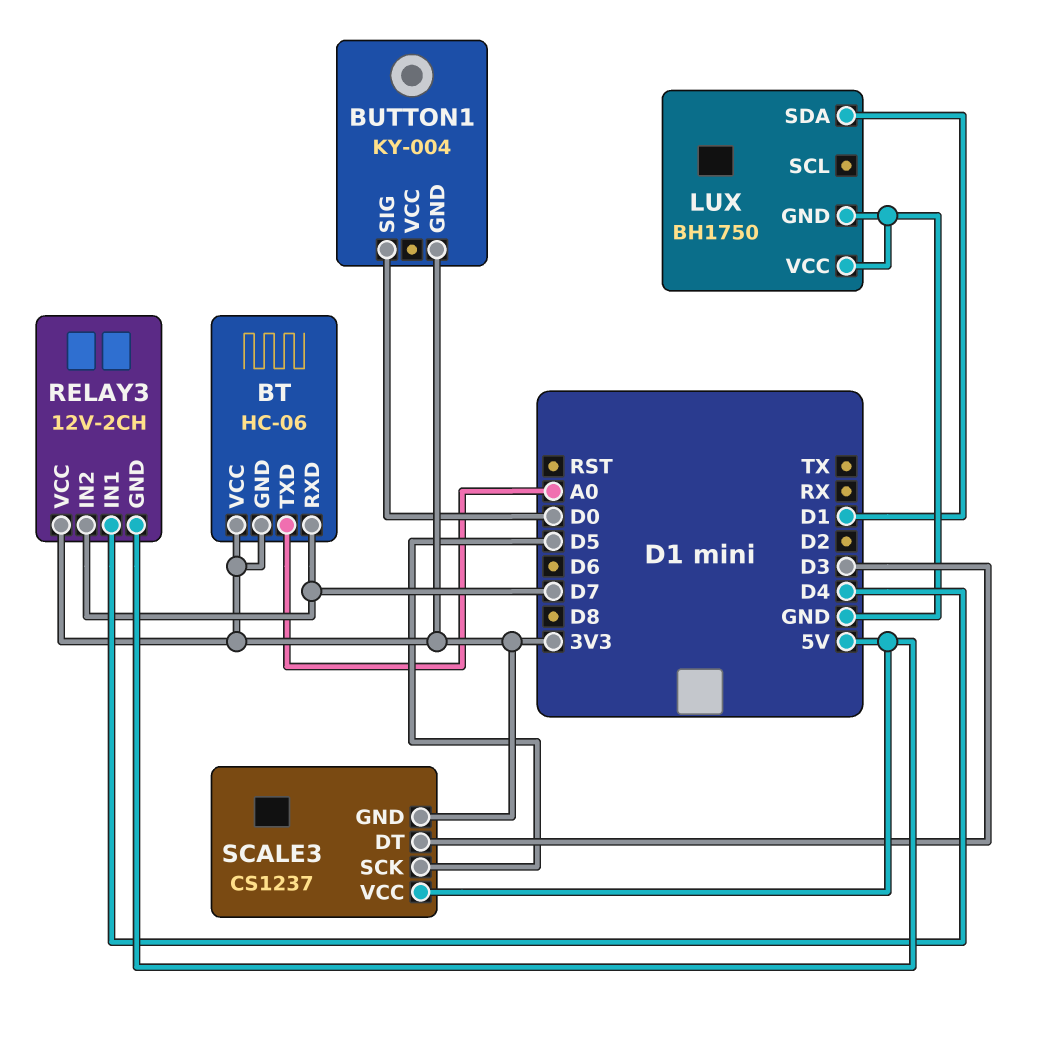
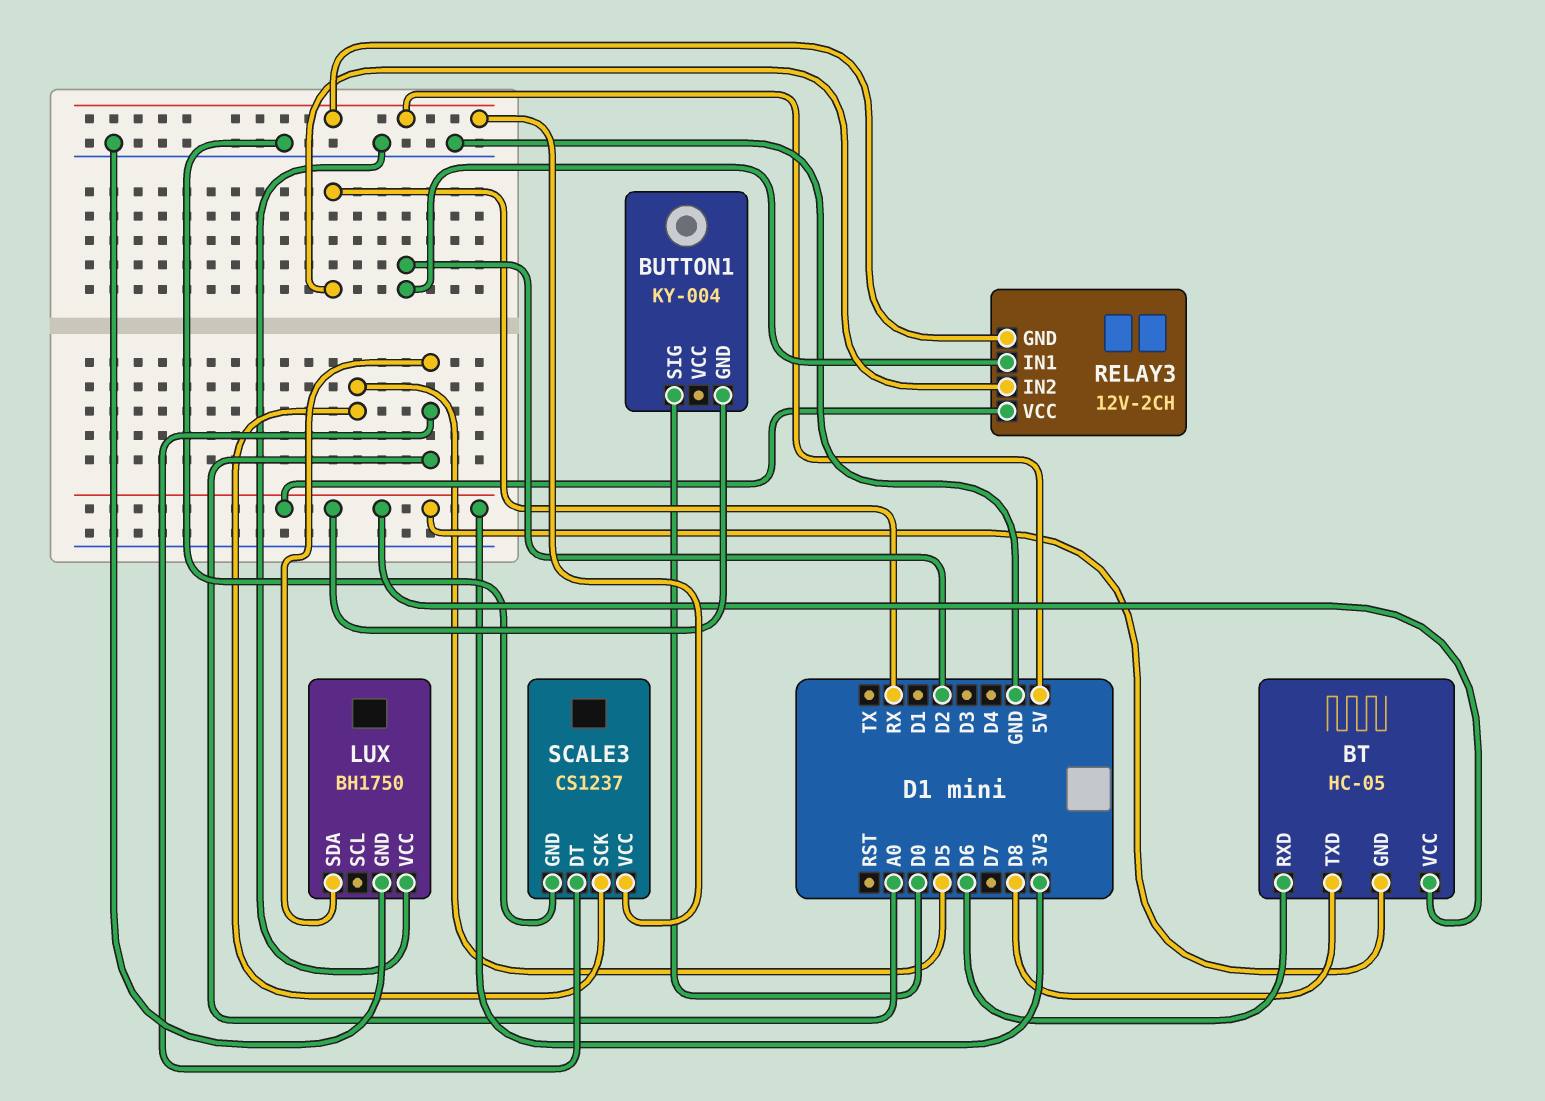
BT: HC-06 -> HC-05
BT pin RXD: D7 -> D6
BT pin TXD: A0 -> D8
LUX pin SDA: D1 -> A0
RELAY3 pin IN1: D4 -> D2
RELAY3 pin IN2: D7 -> RX
SCALE3 pin DT: D3 -> A0
SCALE3 pin GND: 3V3 -> GND

